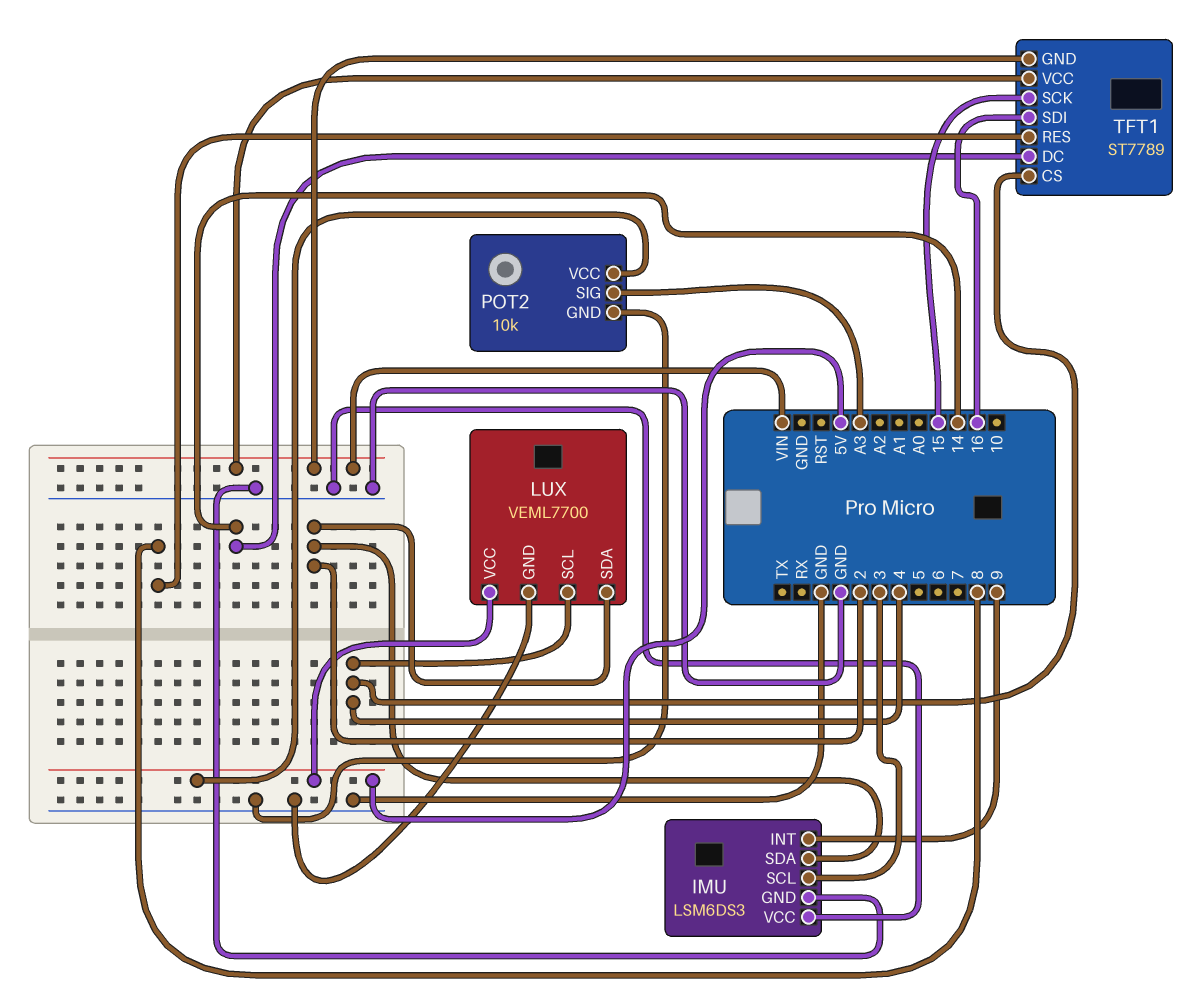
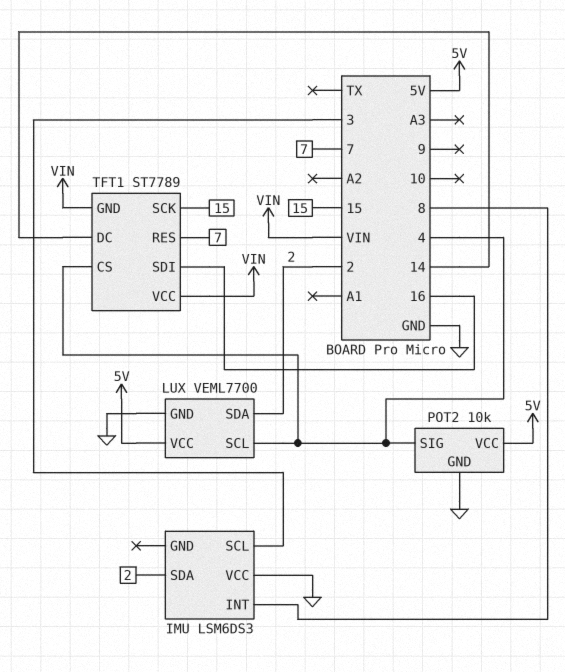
IMU pin GND: GND -> none
IMU pin INT: 9 -> 8
POT2 pin SIG: A3 -> 4
TFT1 pin RES: 8 -> 7

